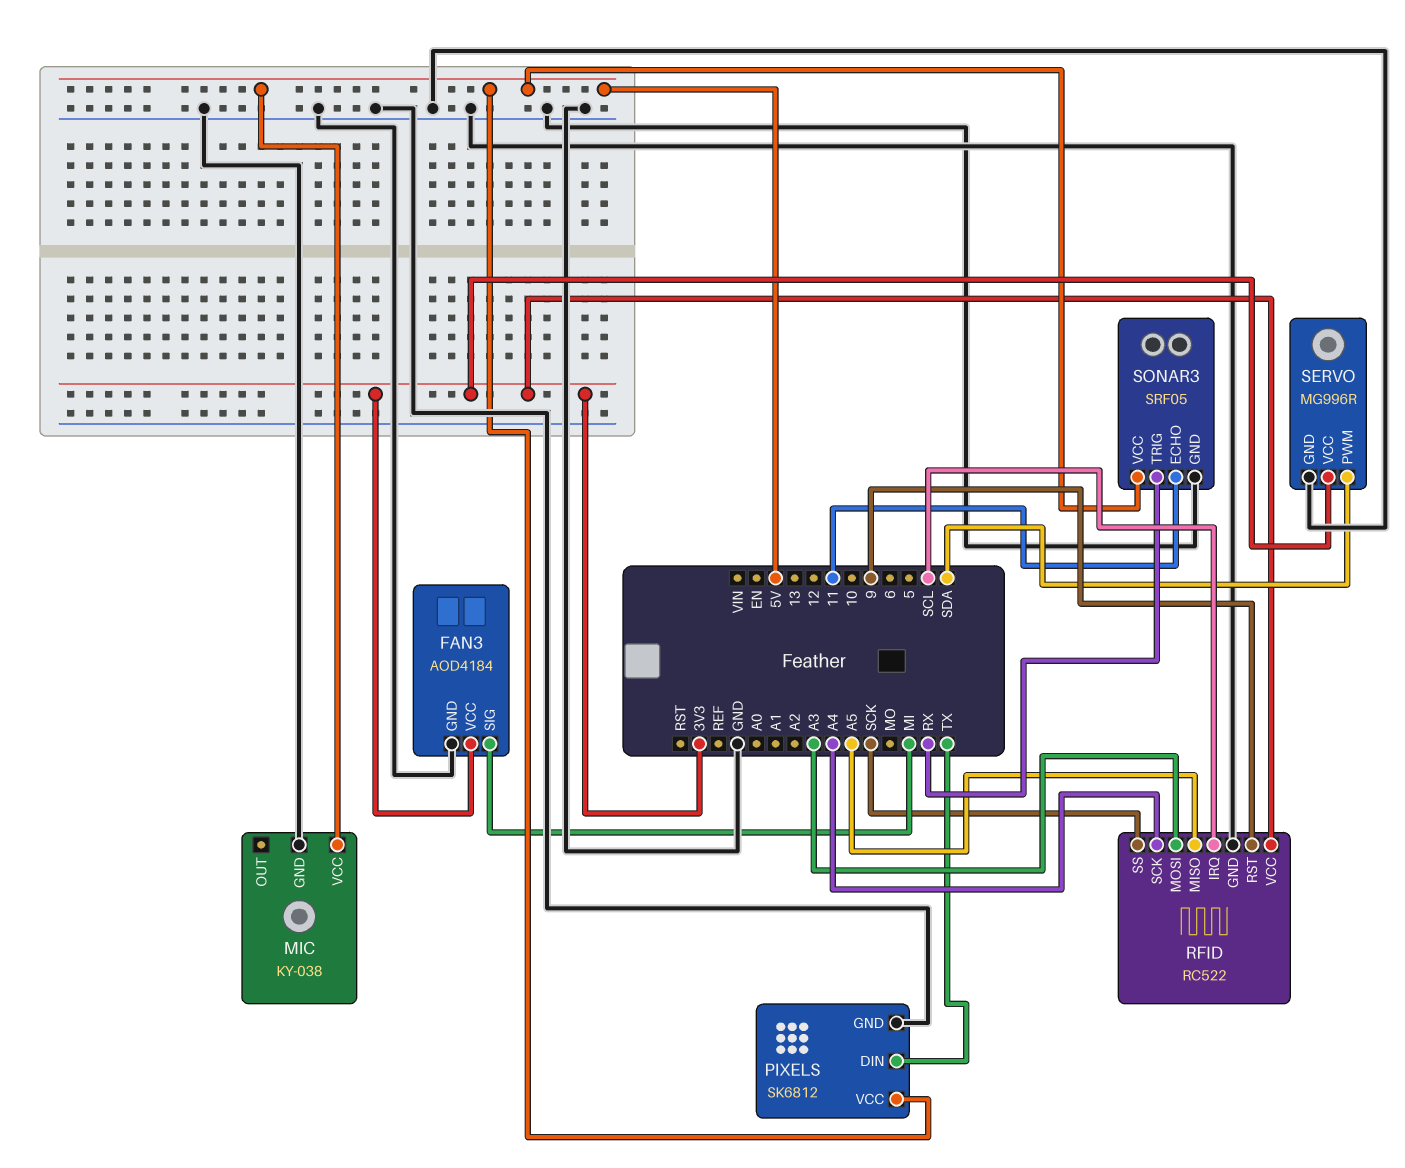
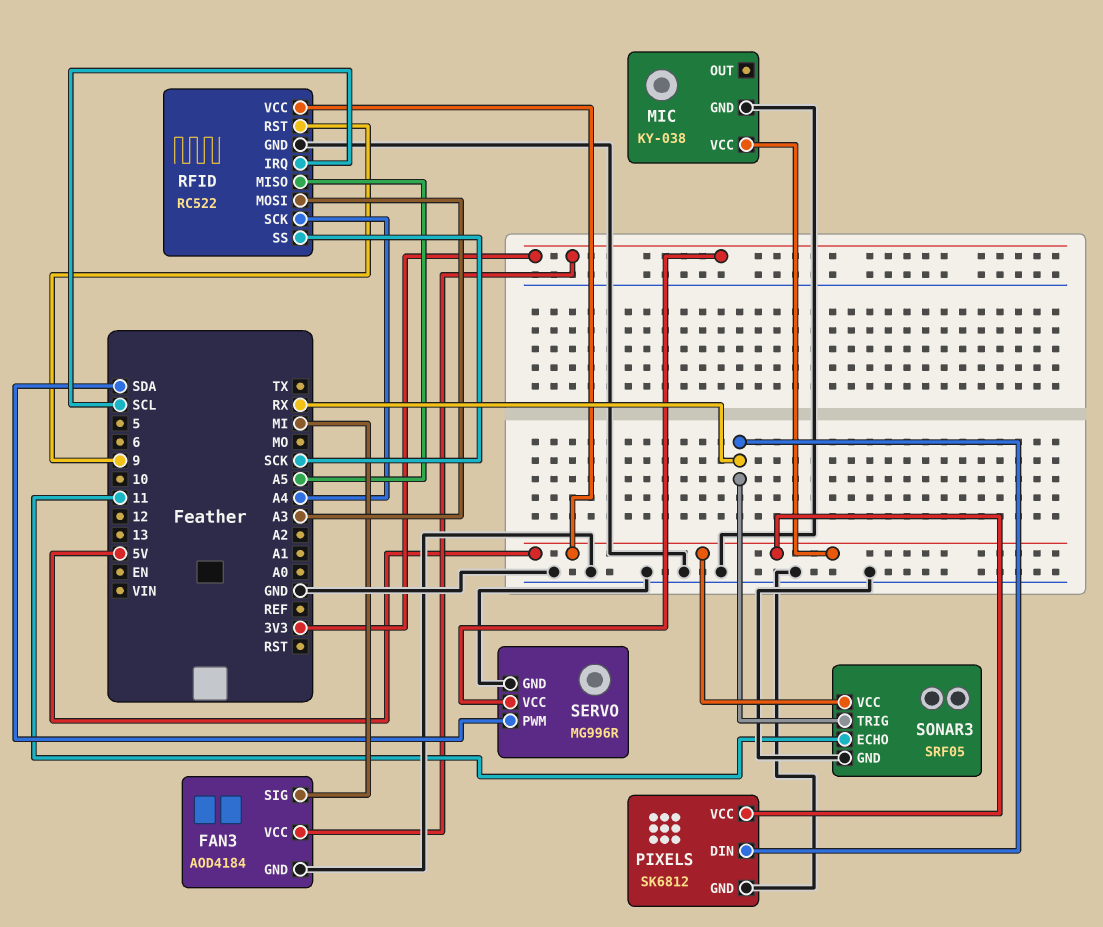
PIXELS pin DIN: TX -> RX
RFID pin VCC: 3V3 -> 5V

